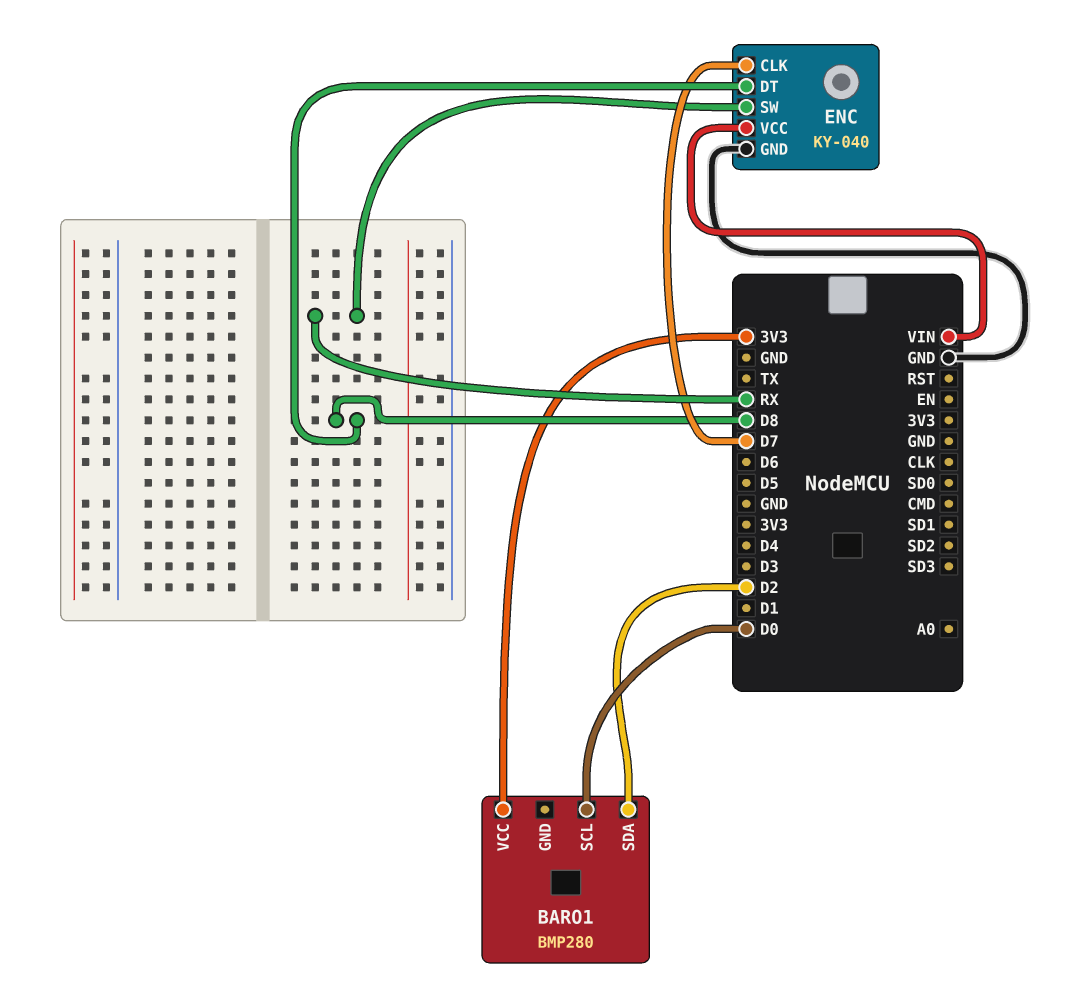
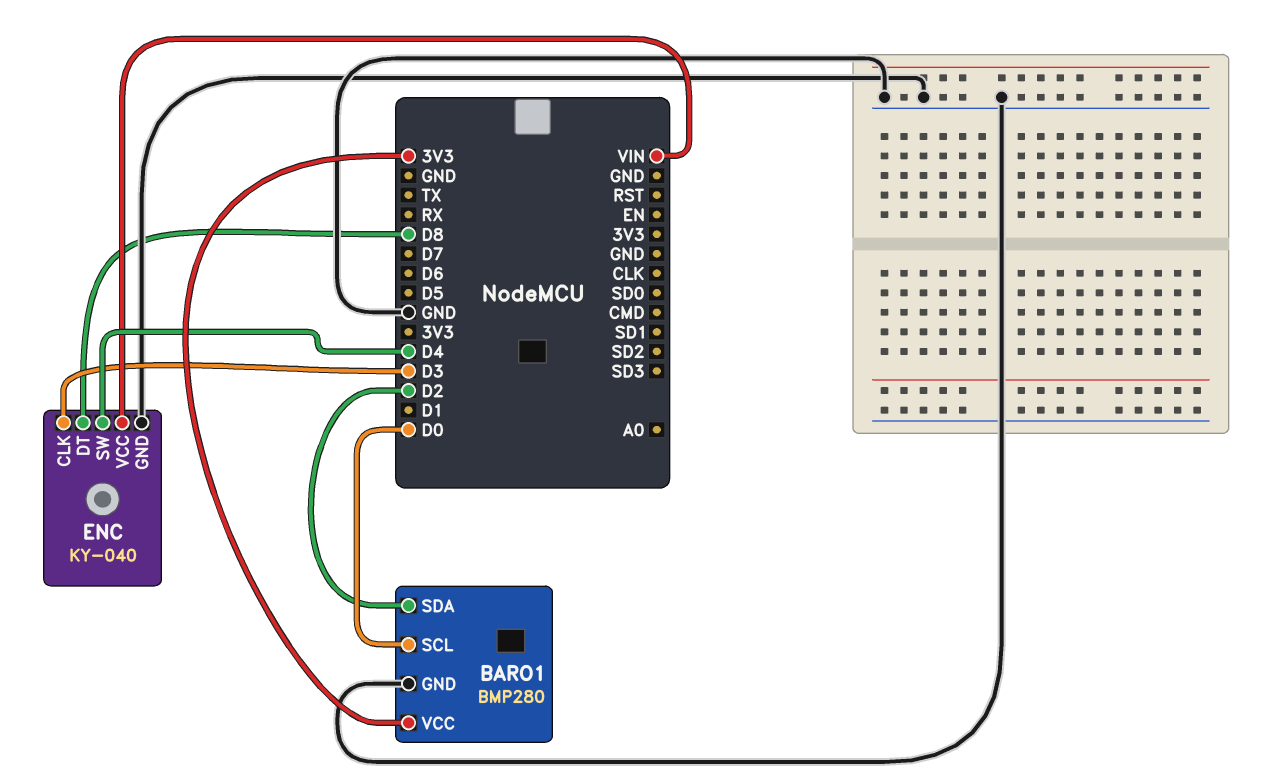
BARO1 pin GND: none -> GND
ENC pin CLK: D7 -> D3
ENC pin SW: RX -> D4

